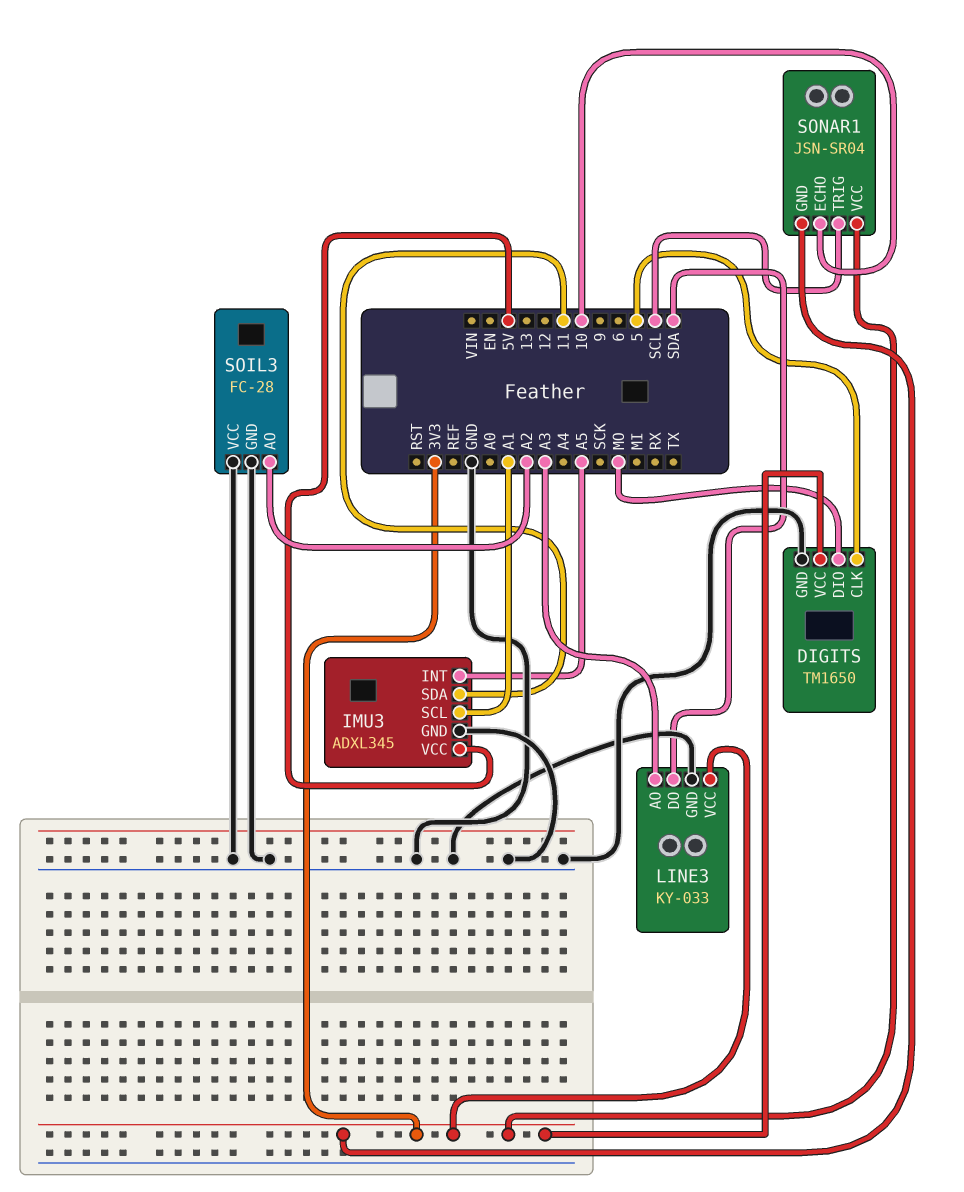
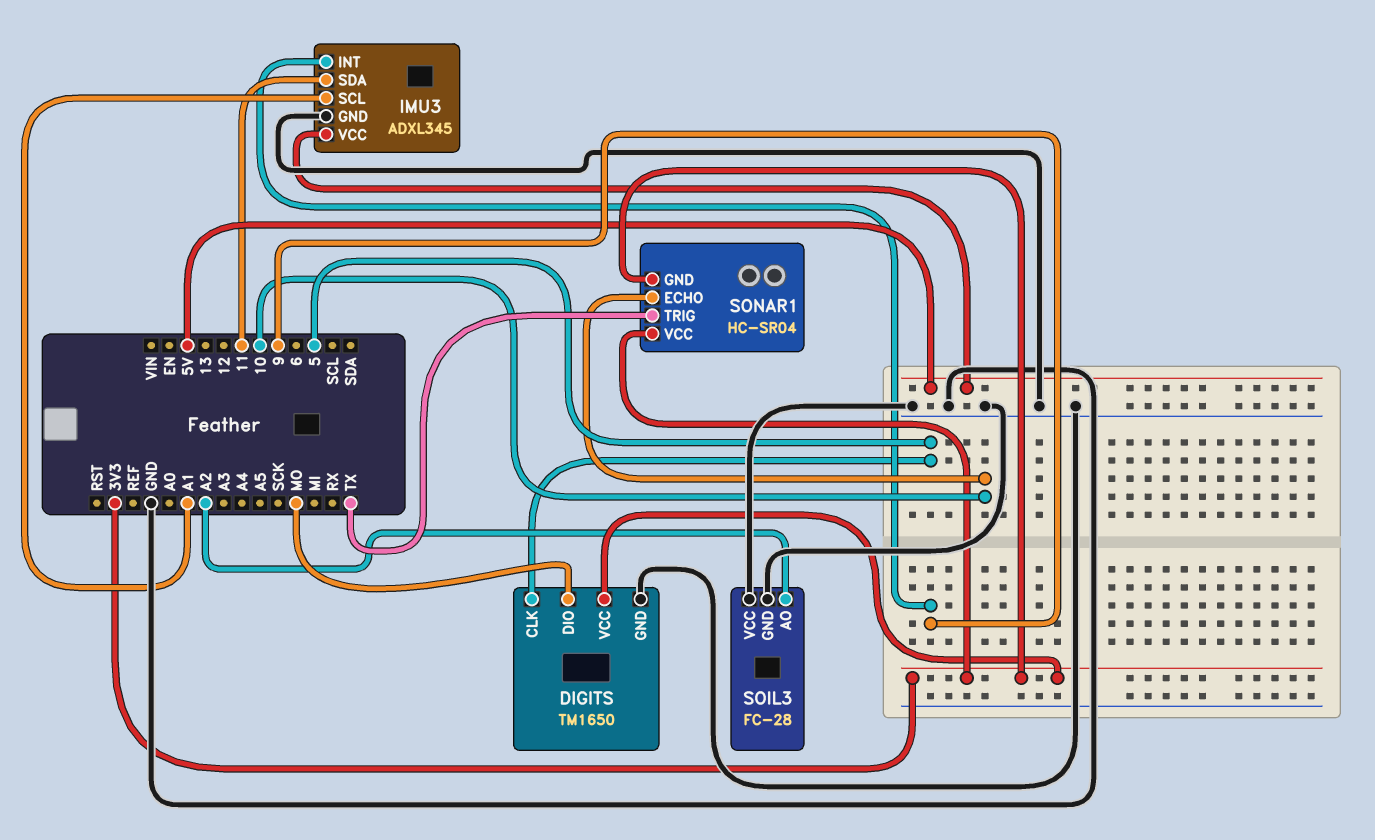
IMU3 pin INT: A5 -> 9
LINE3: KY-033 -> none
LINE3 pin AO: A3 -> none
LINE3 pin DO: SDA -> none
LINE3 pin GND: GND -> none
LINE3 pin VCC: 3V3 -> none
SONAR1: JSN-SR04 -> HC-SR04
SONAR1 pin TRIG: SCL -> TX

